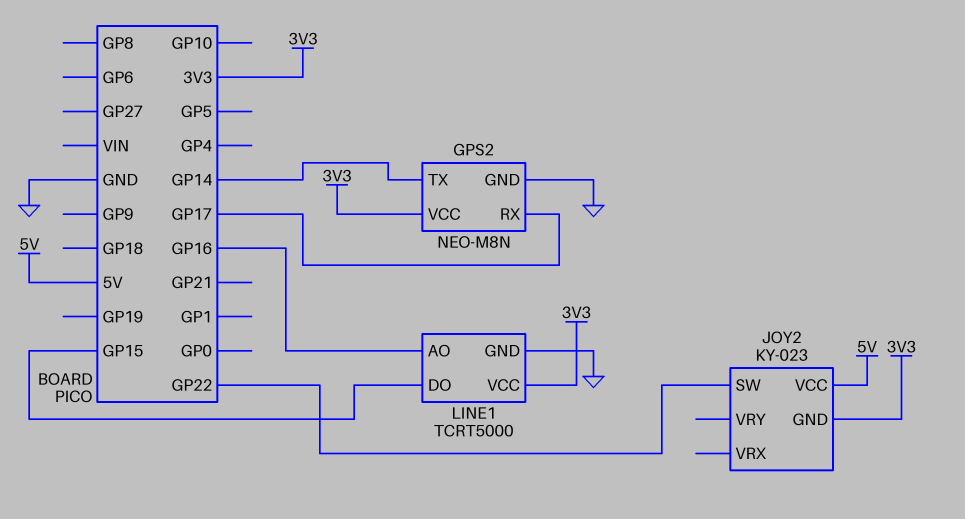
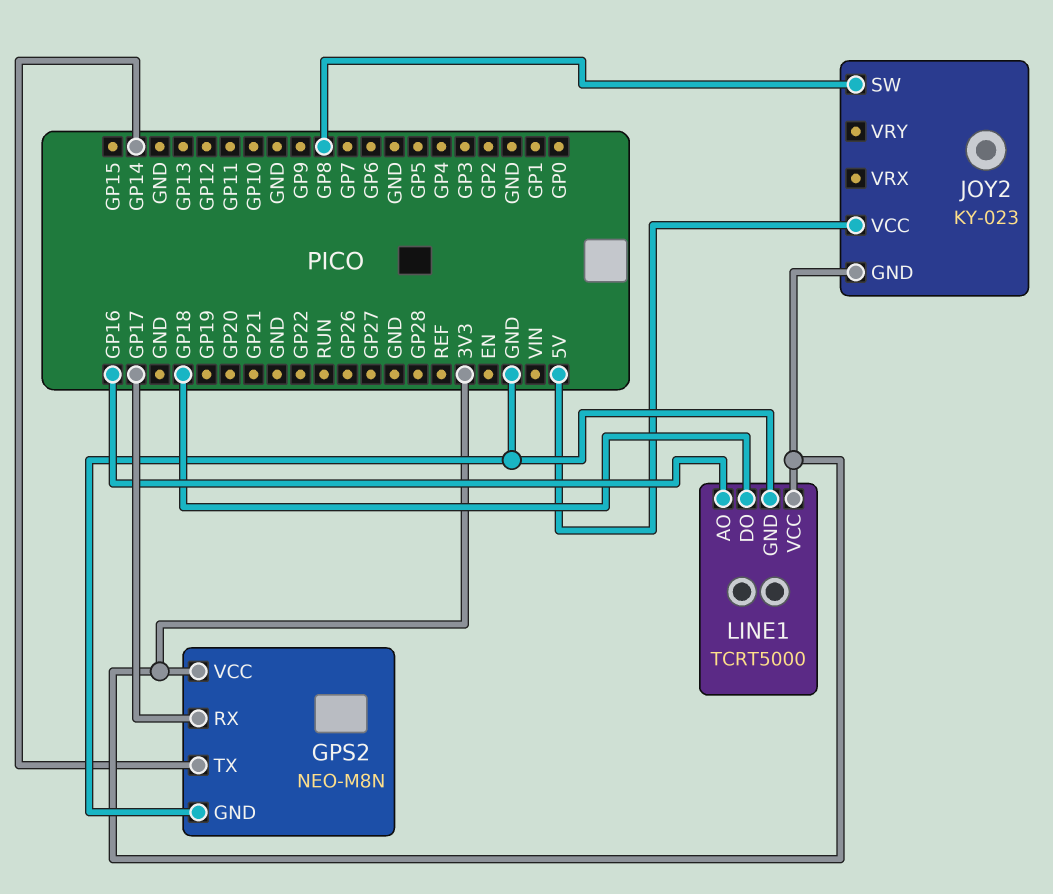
JOY2 pin SW: GP22 -> GP8
LINE1 pin DO: GP15 -> GP18

